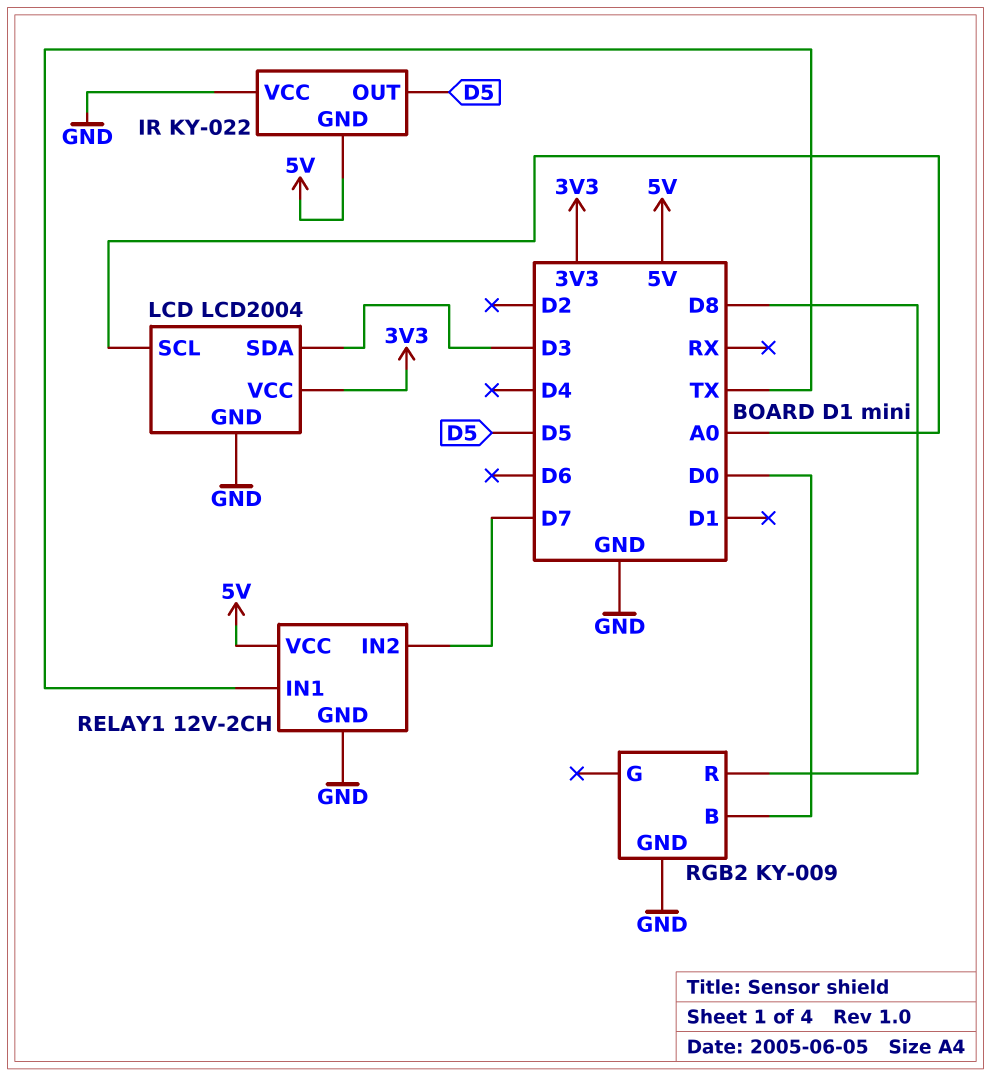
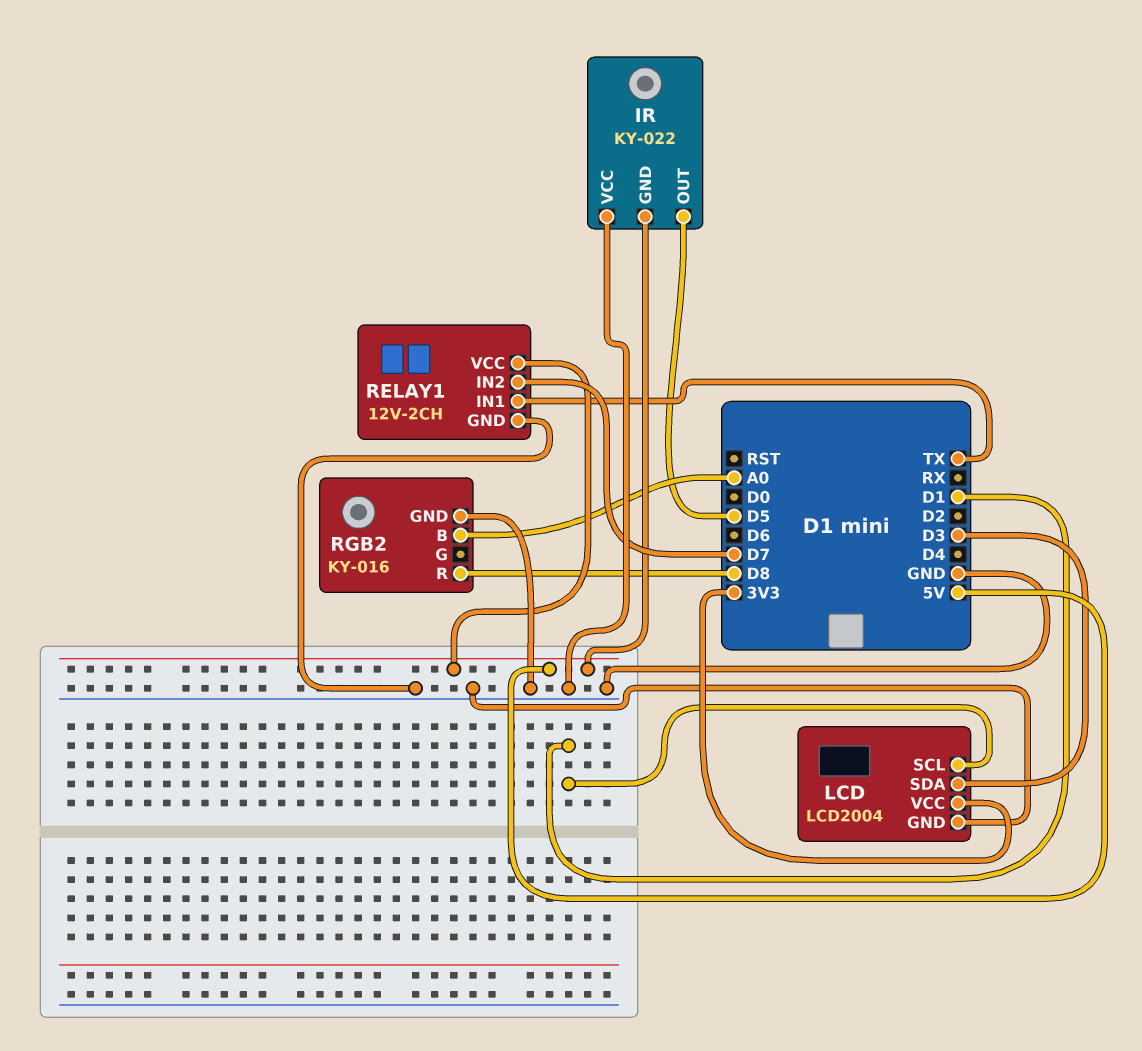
LCD pin SCL: A0 -> D1
RGB2: KY-009 -> KY-016
RGB2 pin B: D0 -> A0

